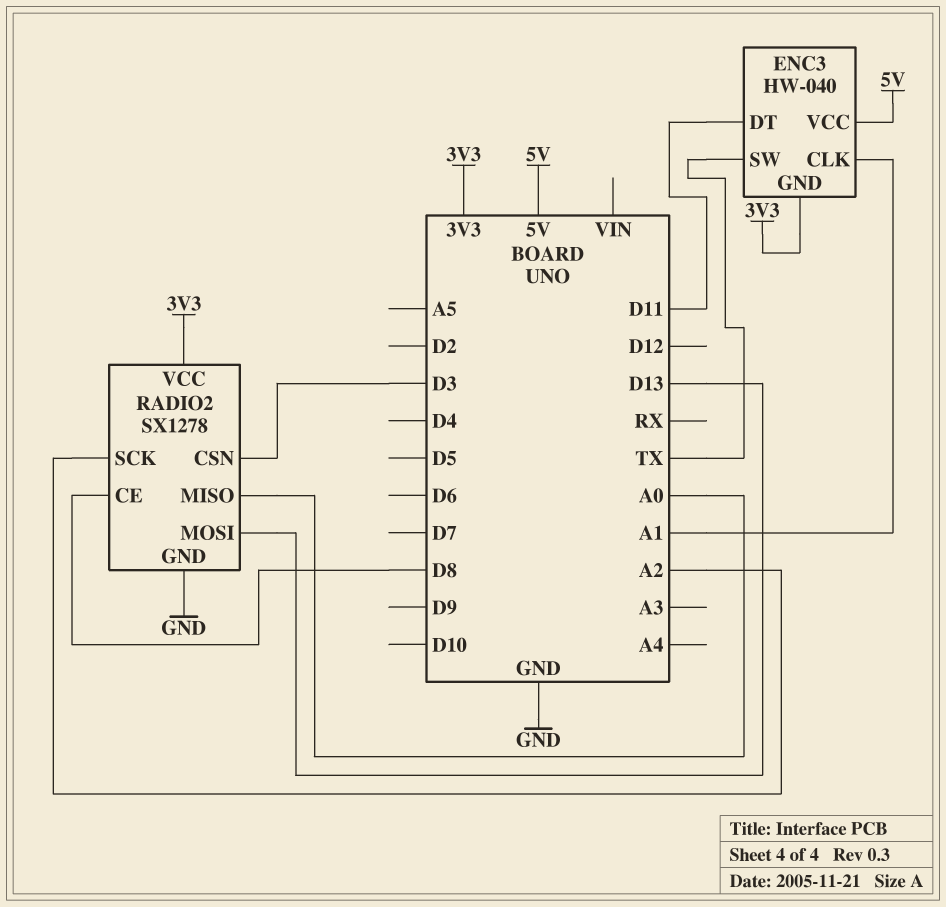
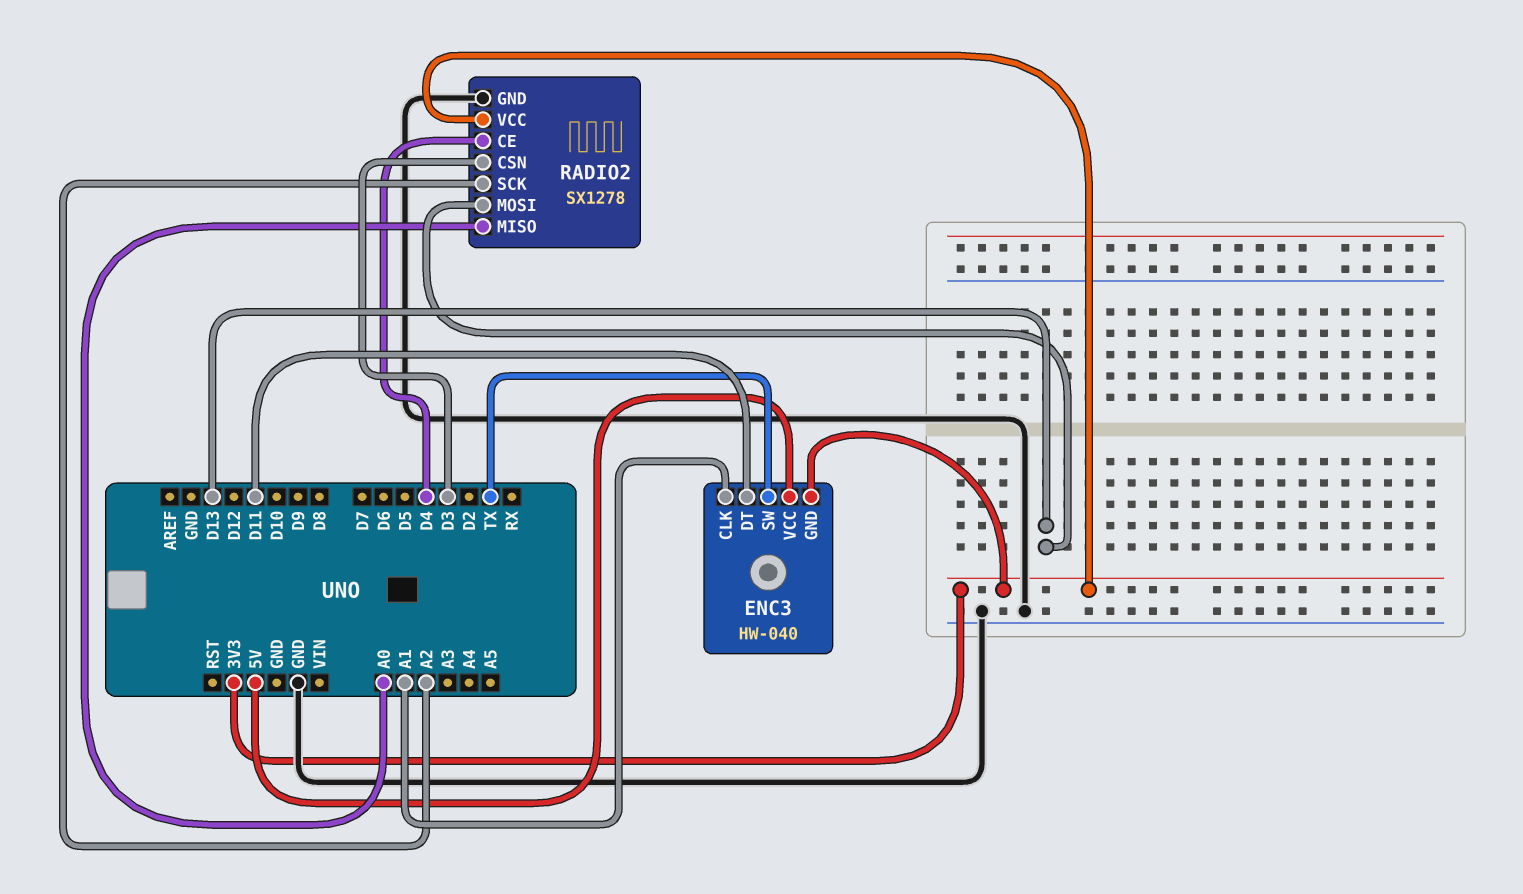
RADIO2 pin CE: D8 -> D4

